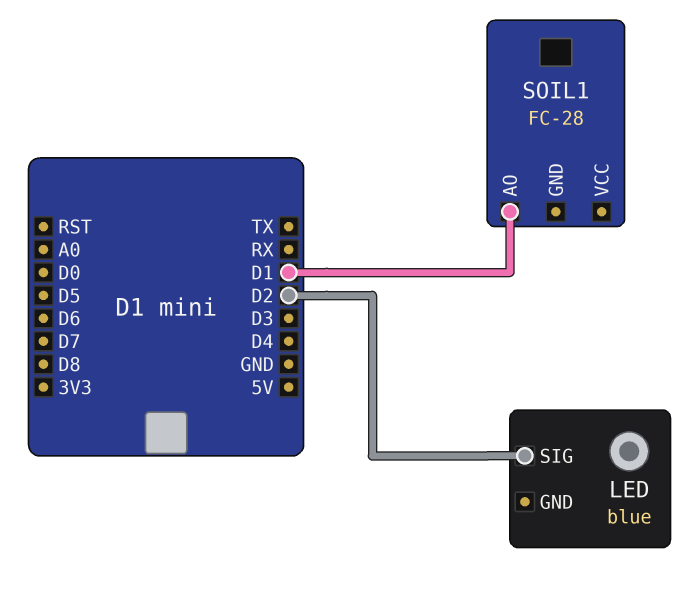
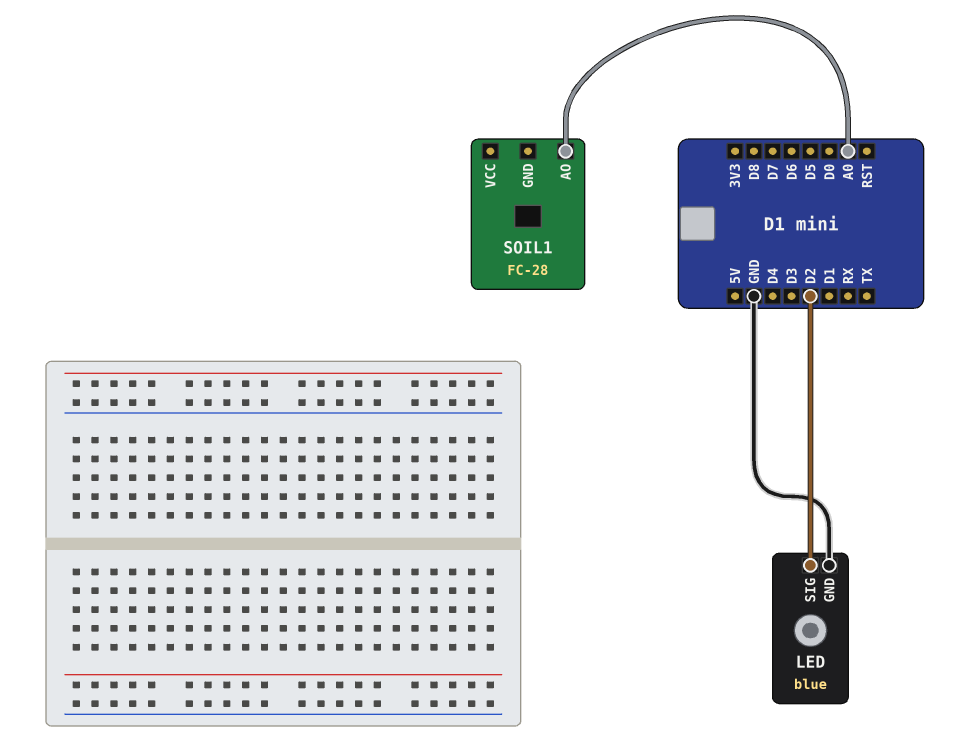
LED pin GND: none -> GND
SOIL1 pin AO: D1 -> A0

